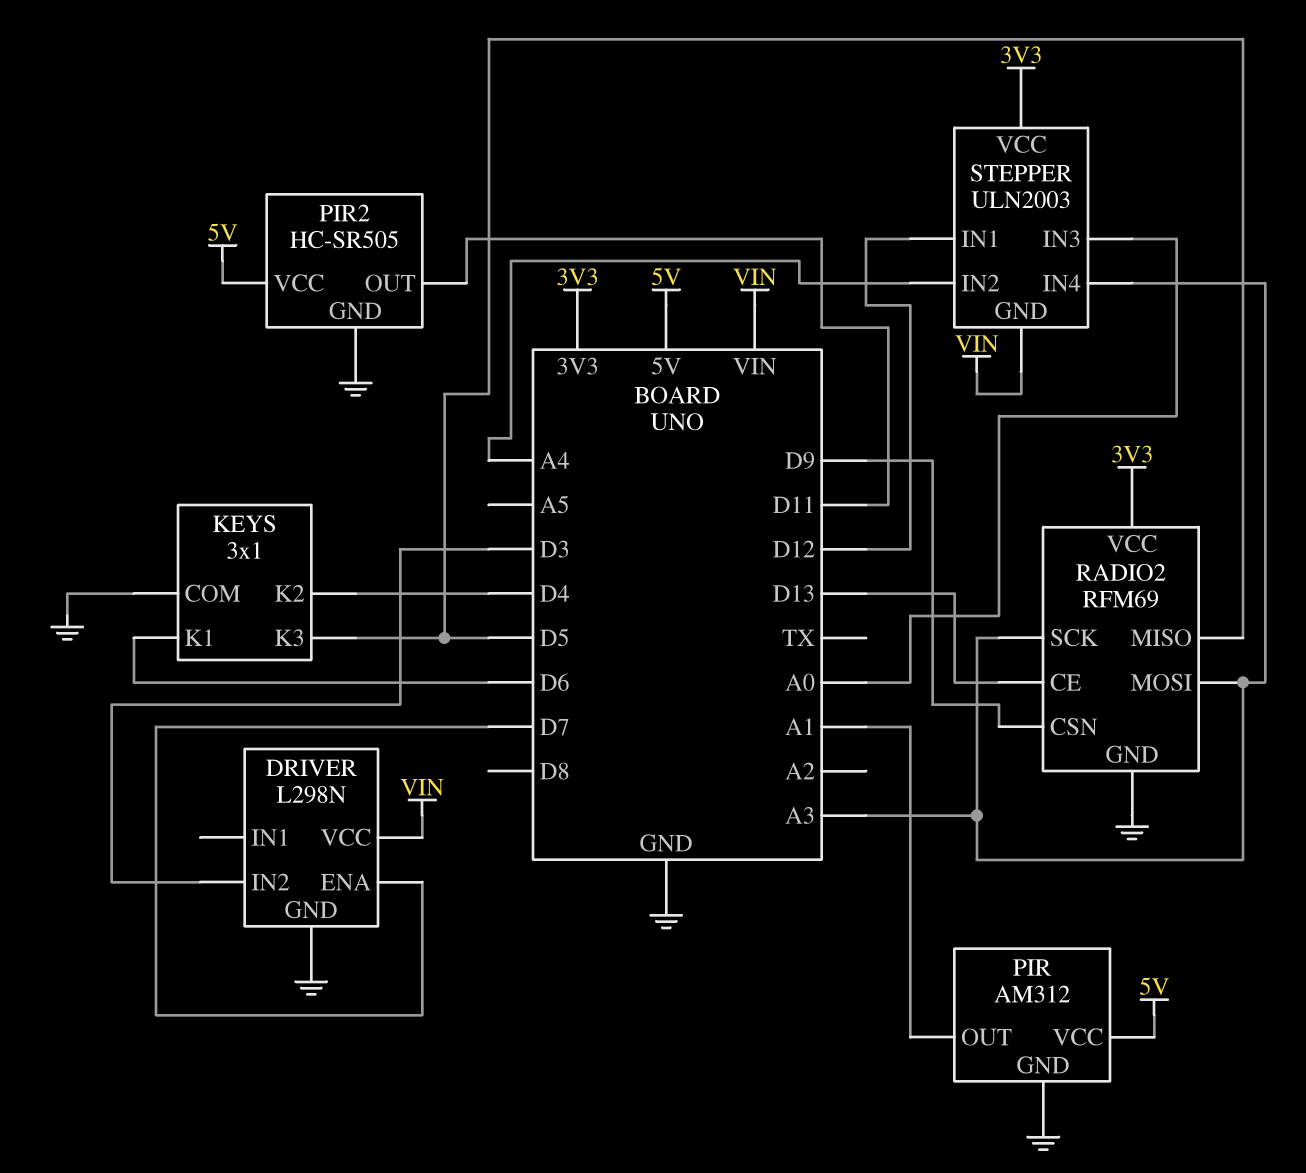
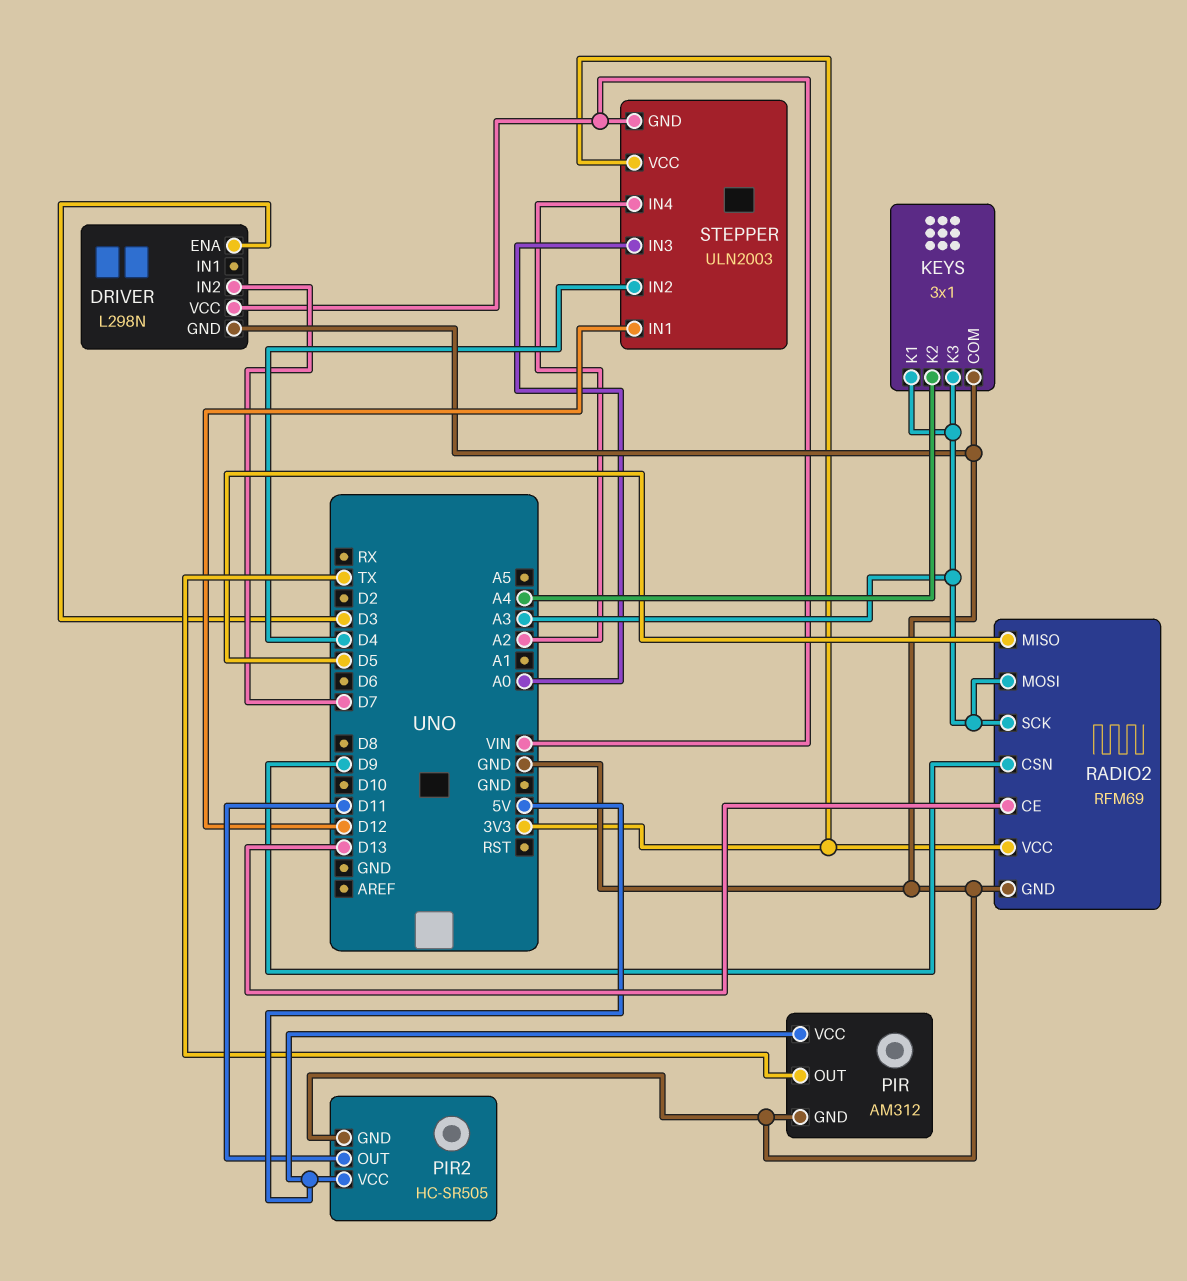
DRIVER pin ENA: D7 -> D3
DRIVER pin IN2: D3 -> D7
KEYS pin K1: D6 -> A3
KEYS pin K2: D4 -> A4
KEYS pin K3: D5 -> A3
PIR pin OUT: A1 -> TX
STEPPER pin IN2: A4 -> D4
STEPPER pin IN4: A3 -> A2

